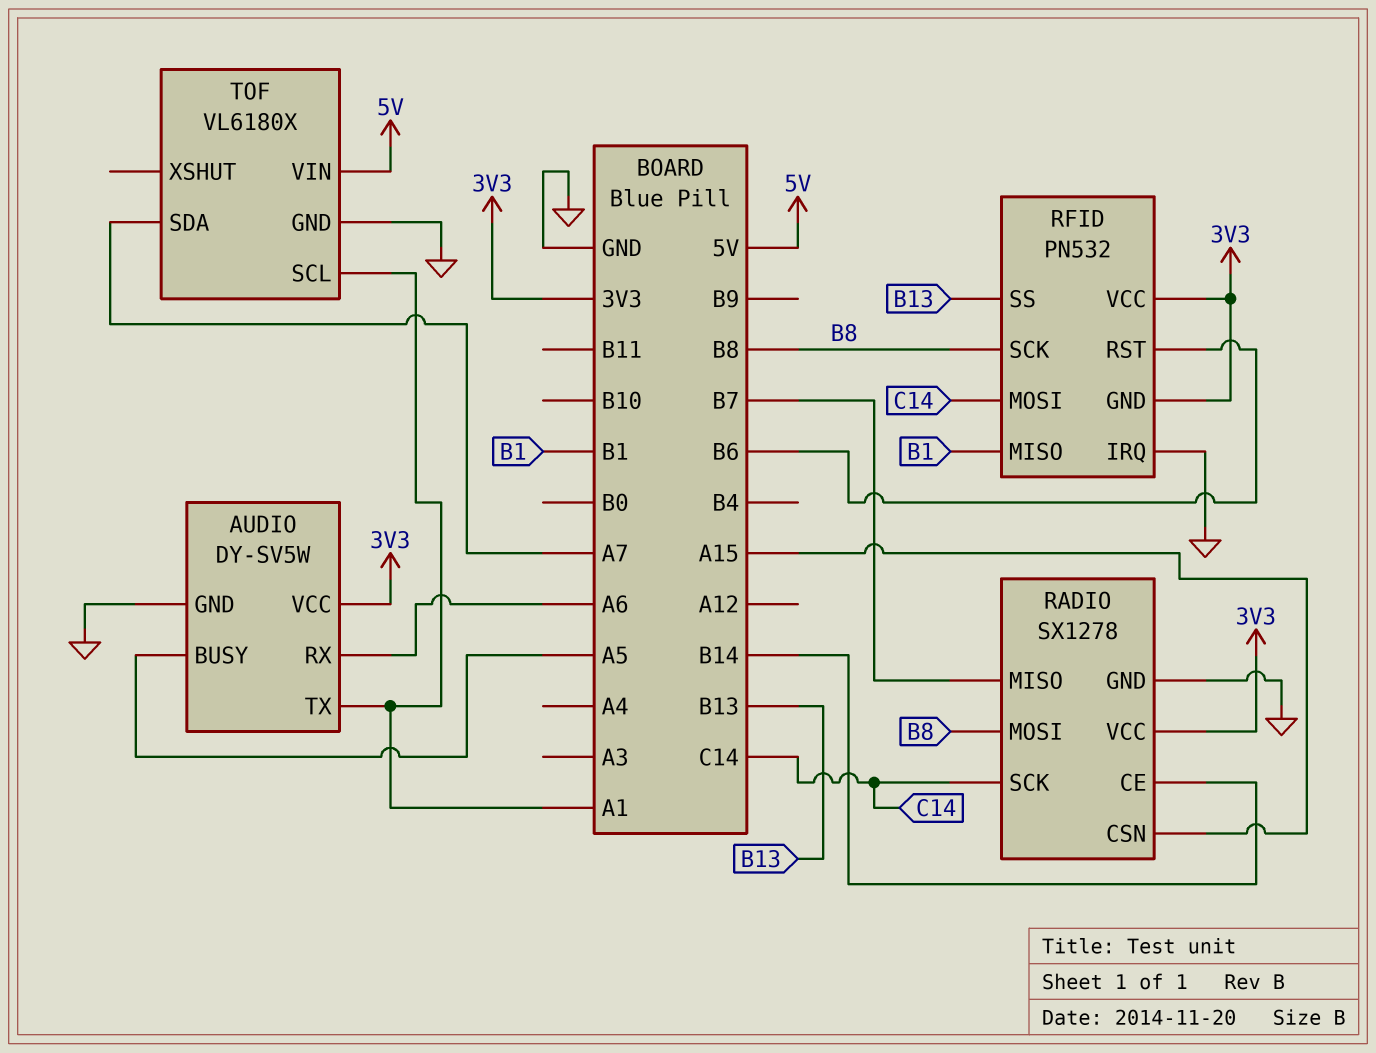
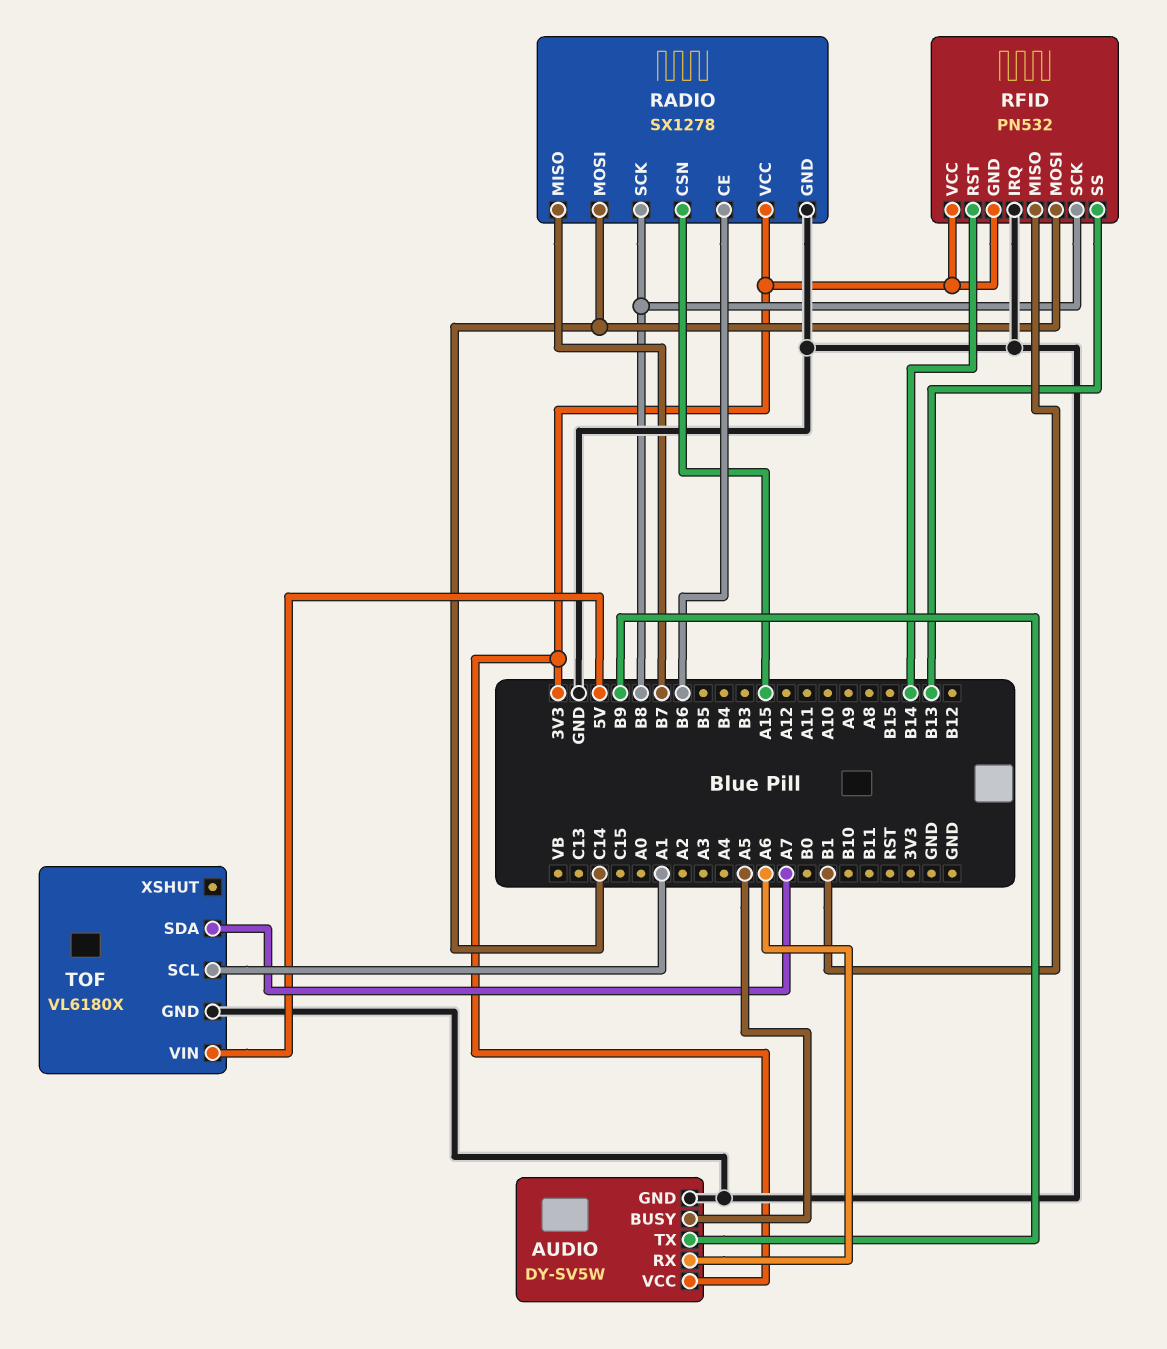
AUDIO pin TX: A1 -> B9
RADIO pin CE: B14 -> B6
RADIO pin MOSI: B8 -> C14
RADIO pin SCK: C14 -> B8
RFID pin RST: B6 -> B14

